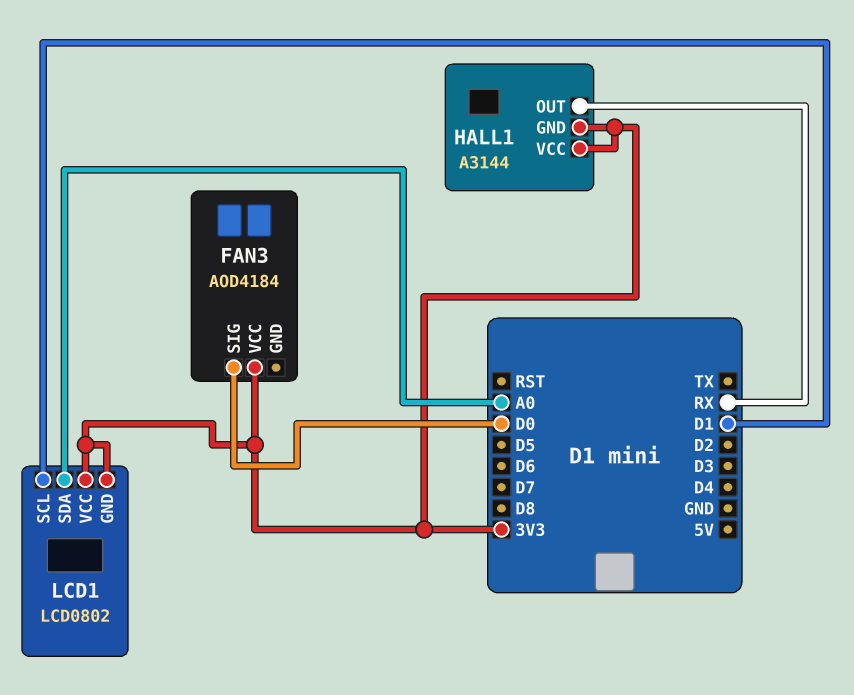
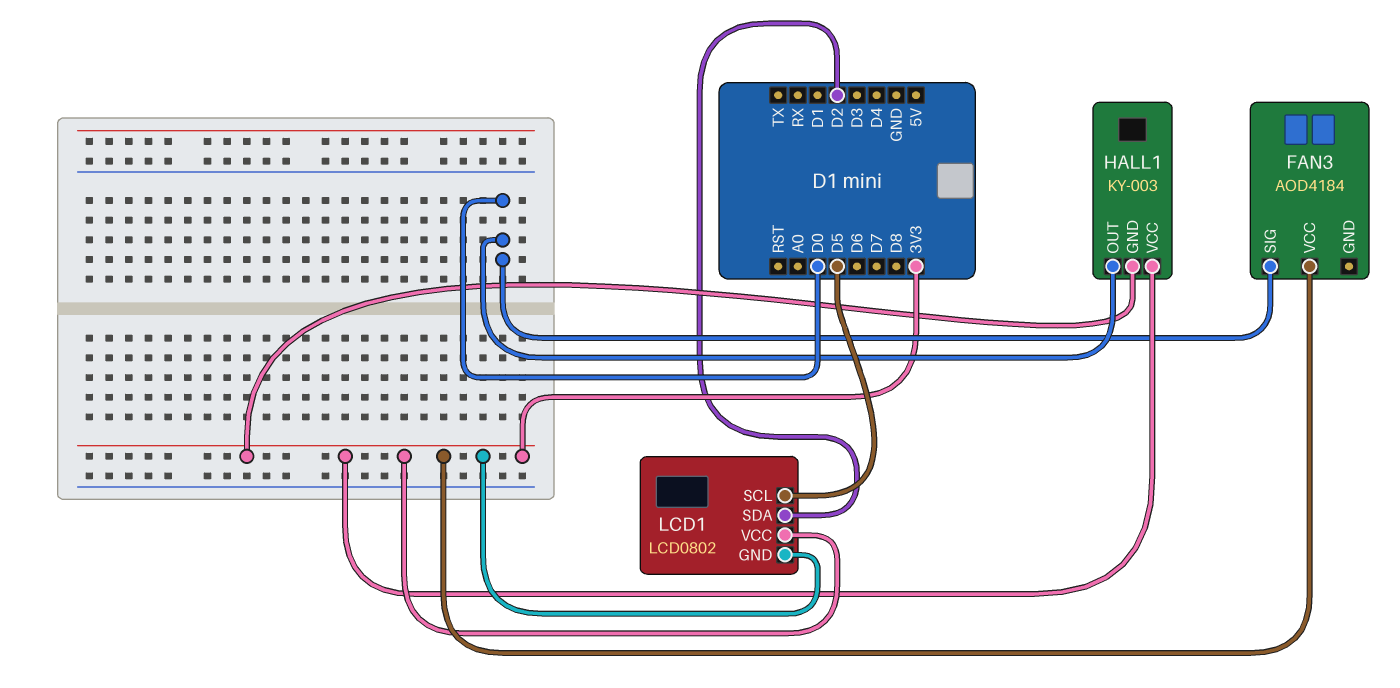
HALL1: A3144 -> KY-003
HALL1 pin OUT: RX -> D0
LCD1 pin SCL: D1 -> D5
LCD1 pin SDA: A0 -> D2

